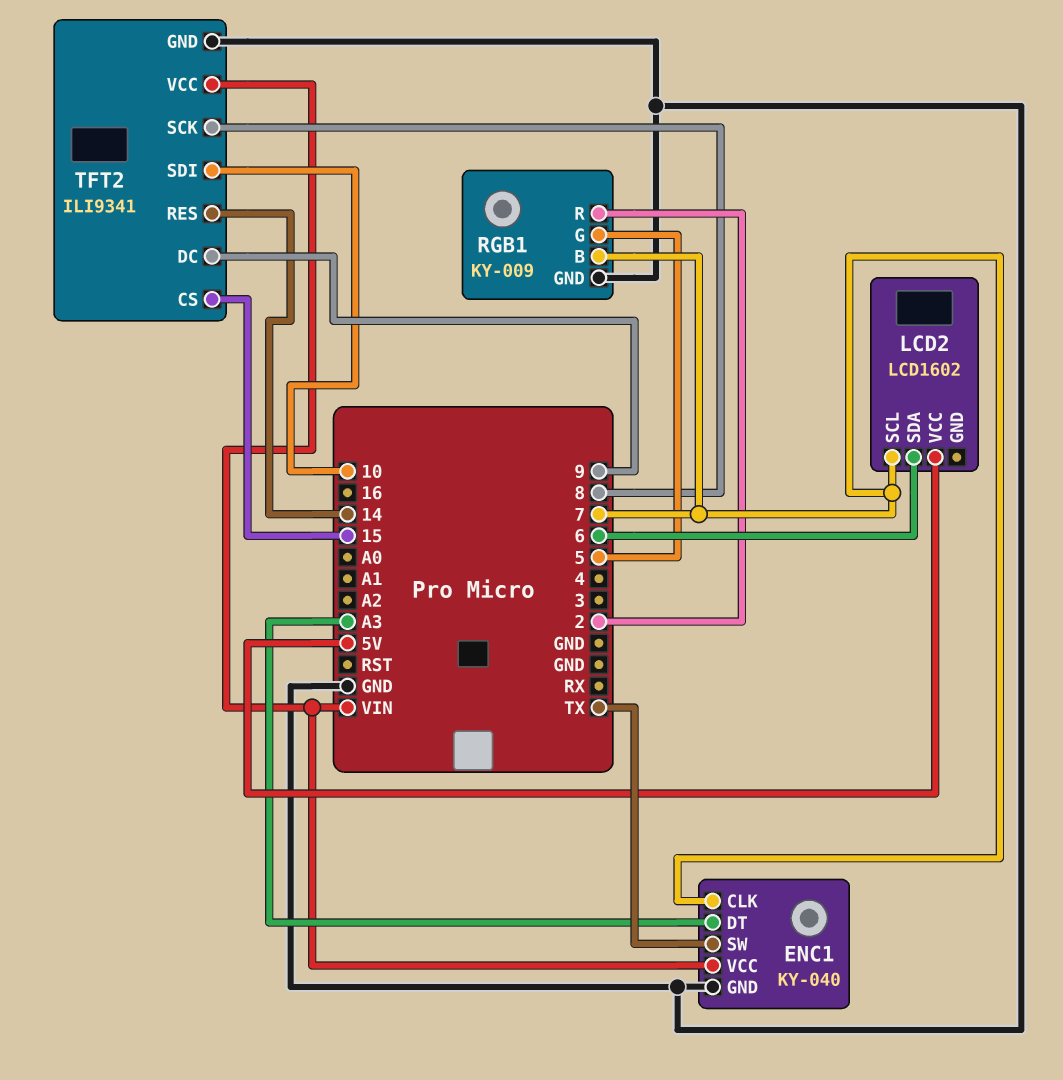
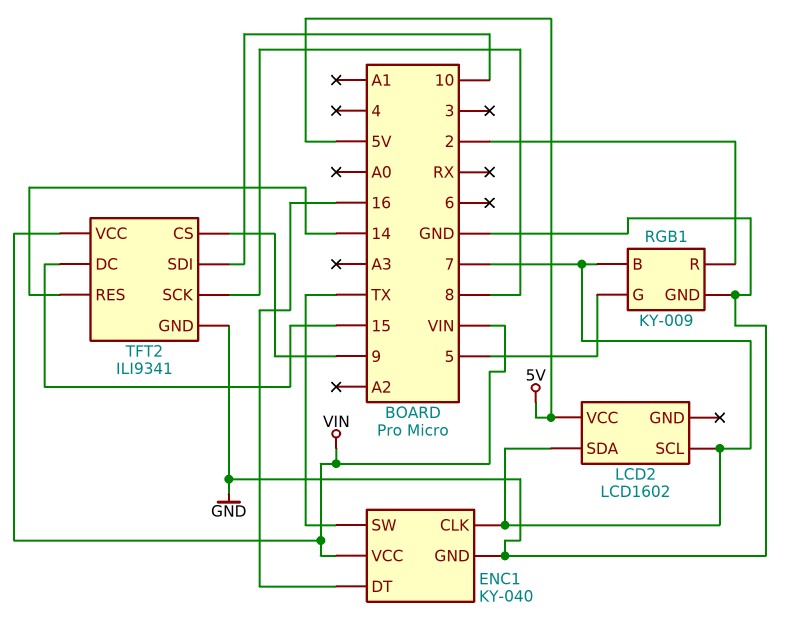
ENC1 pin DT: A3 -> 16
LCD2 pin SDA: 6 -> 7
TFT2 pin CS: 15 -> 9
TFT2 pin DC: 9 -> 15

